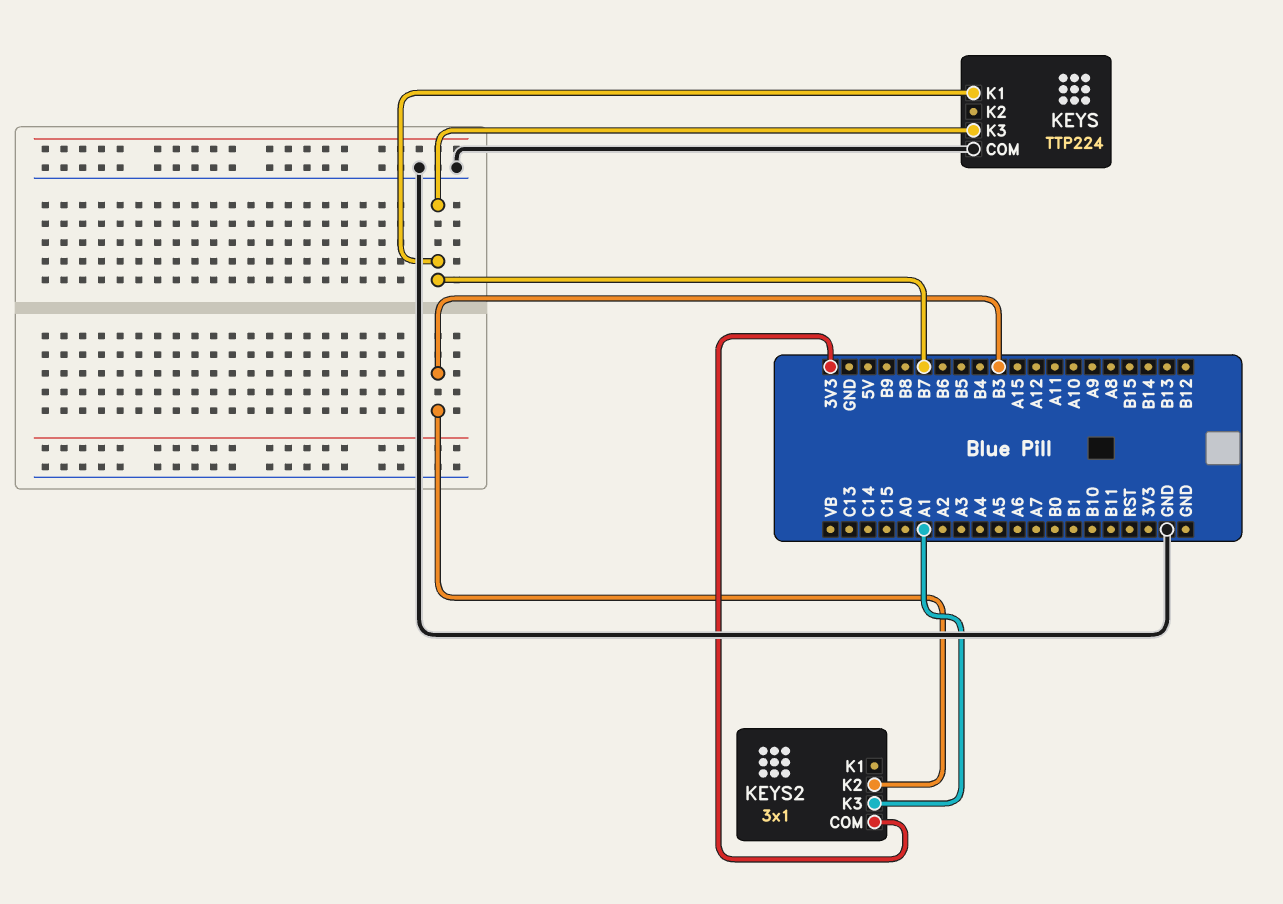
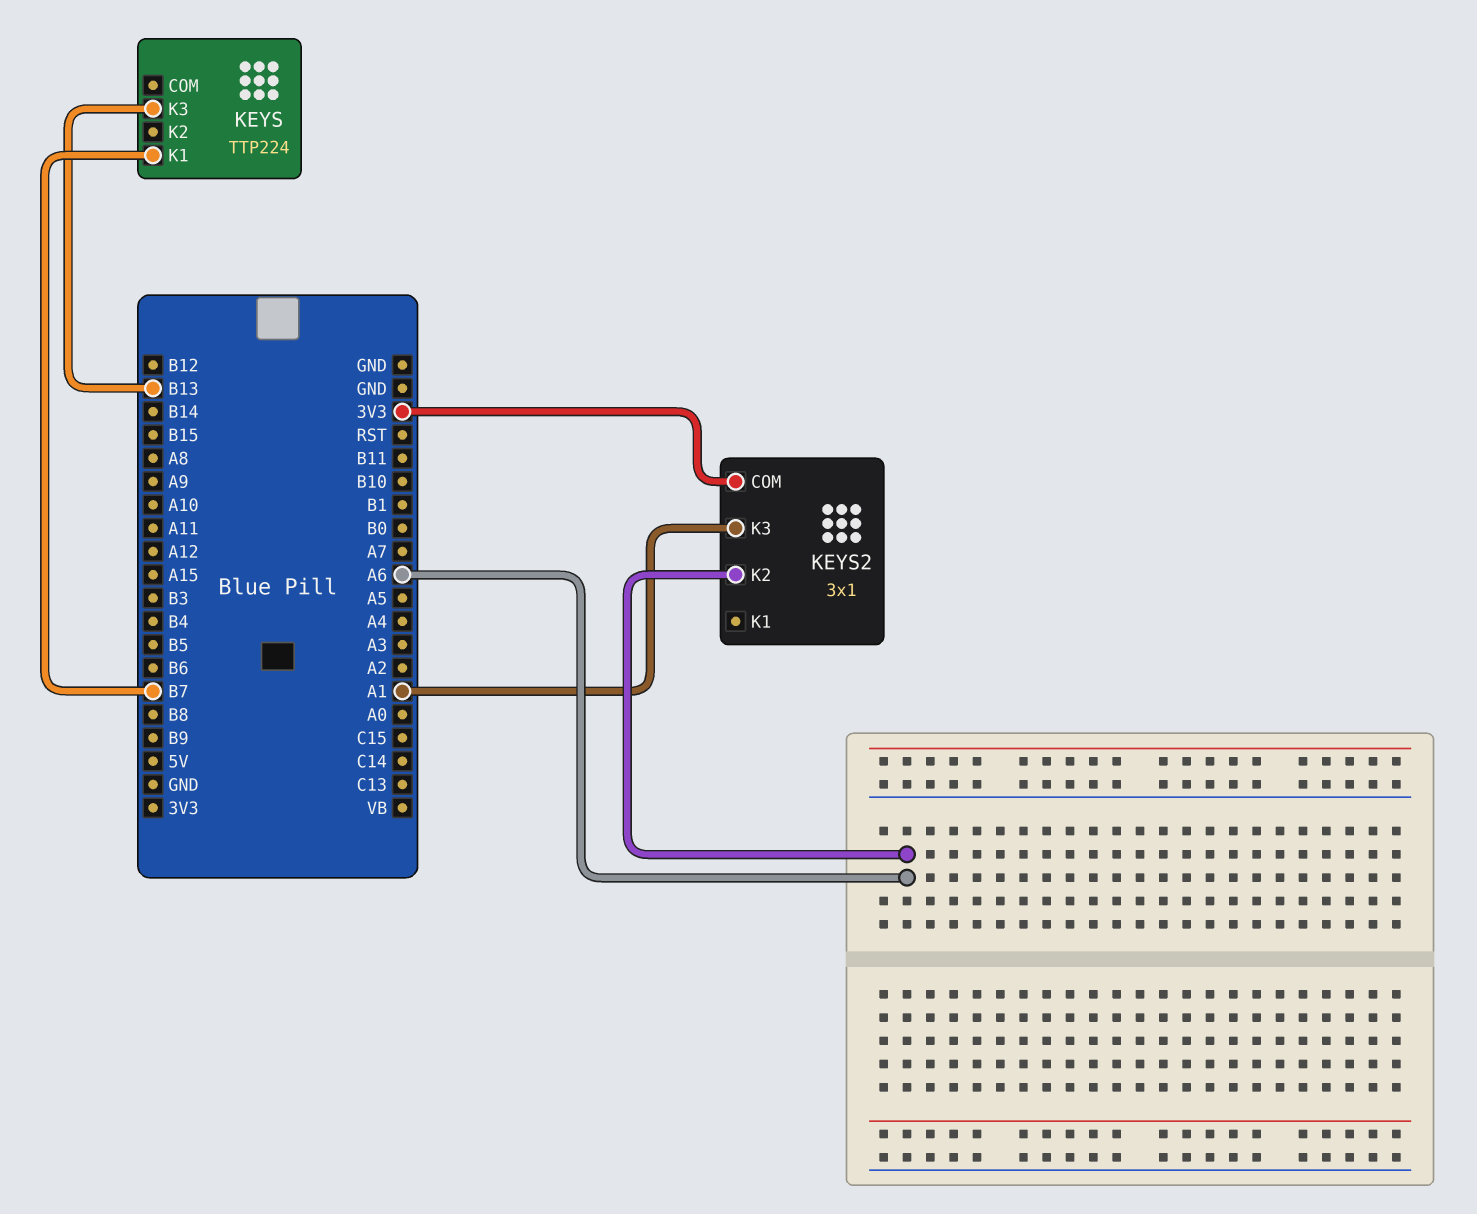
KEYS pin COM: GND -> none
KEYS pin K3: B7 -> B13
KEYS2 pin K2: B3 -> A6

